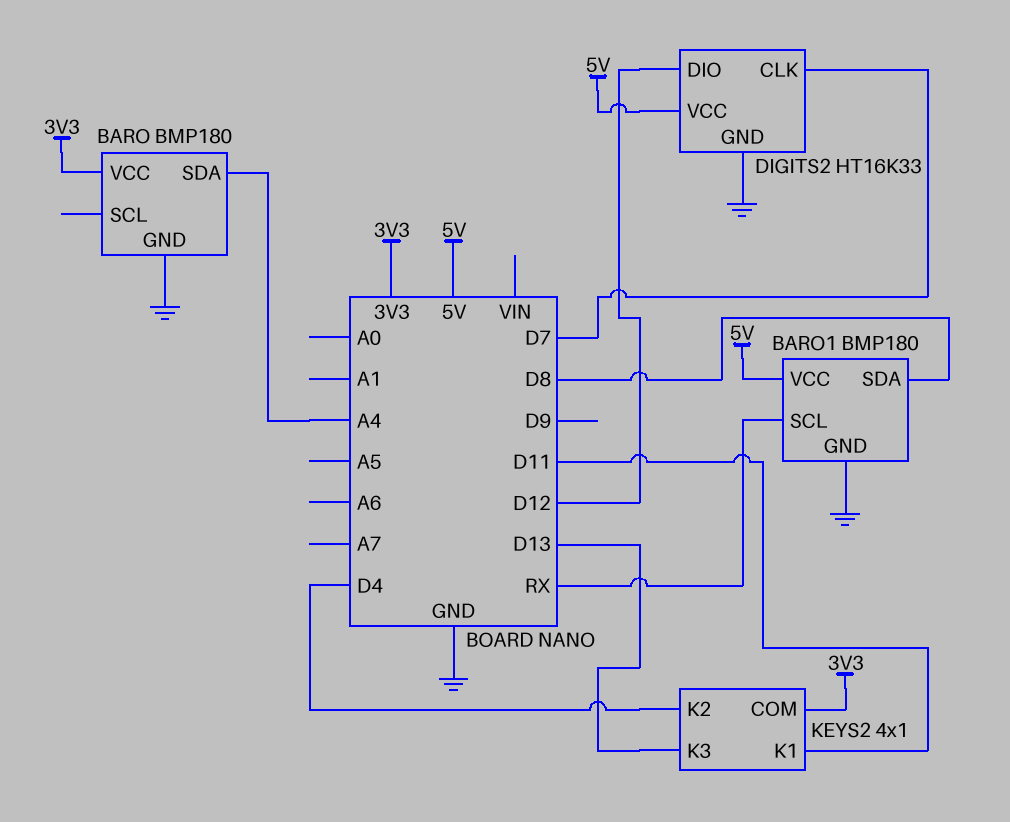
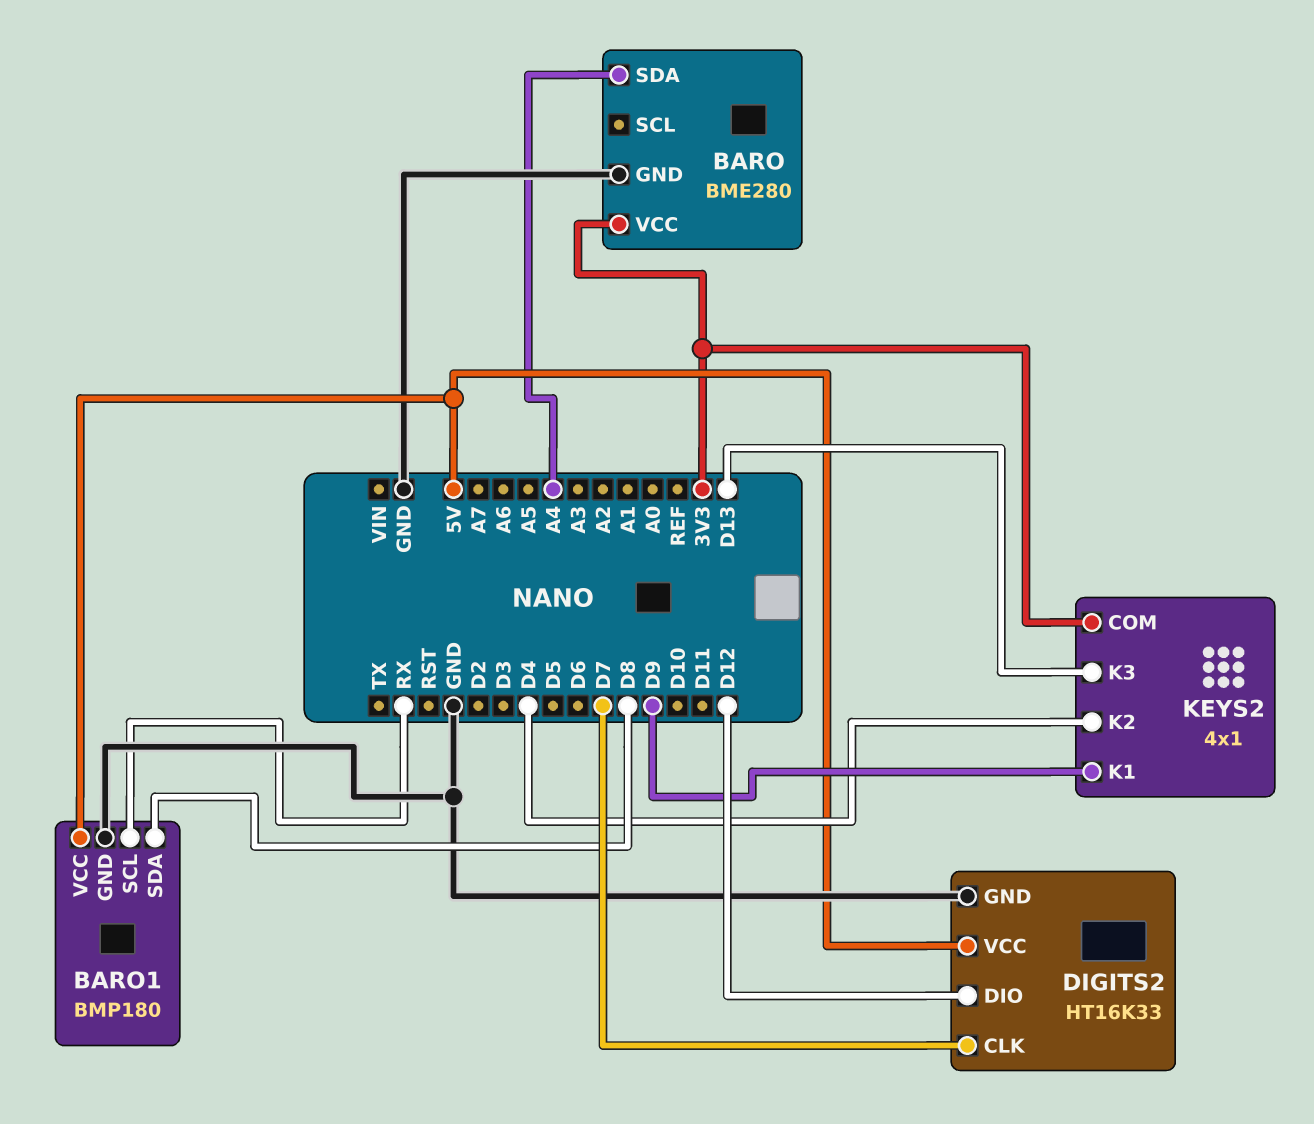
BARO: BMP180 -> BME280
KEYS2 pin K1: D11 -> D9

